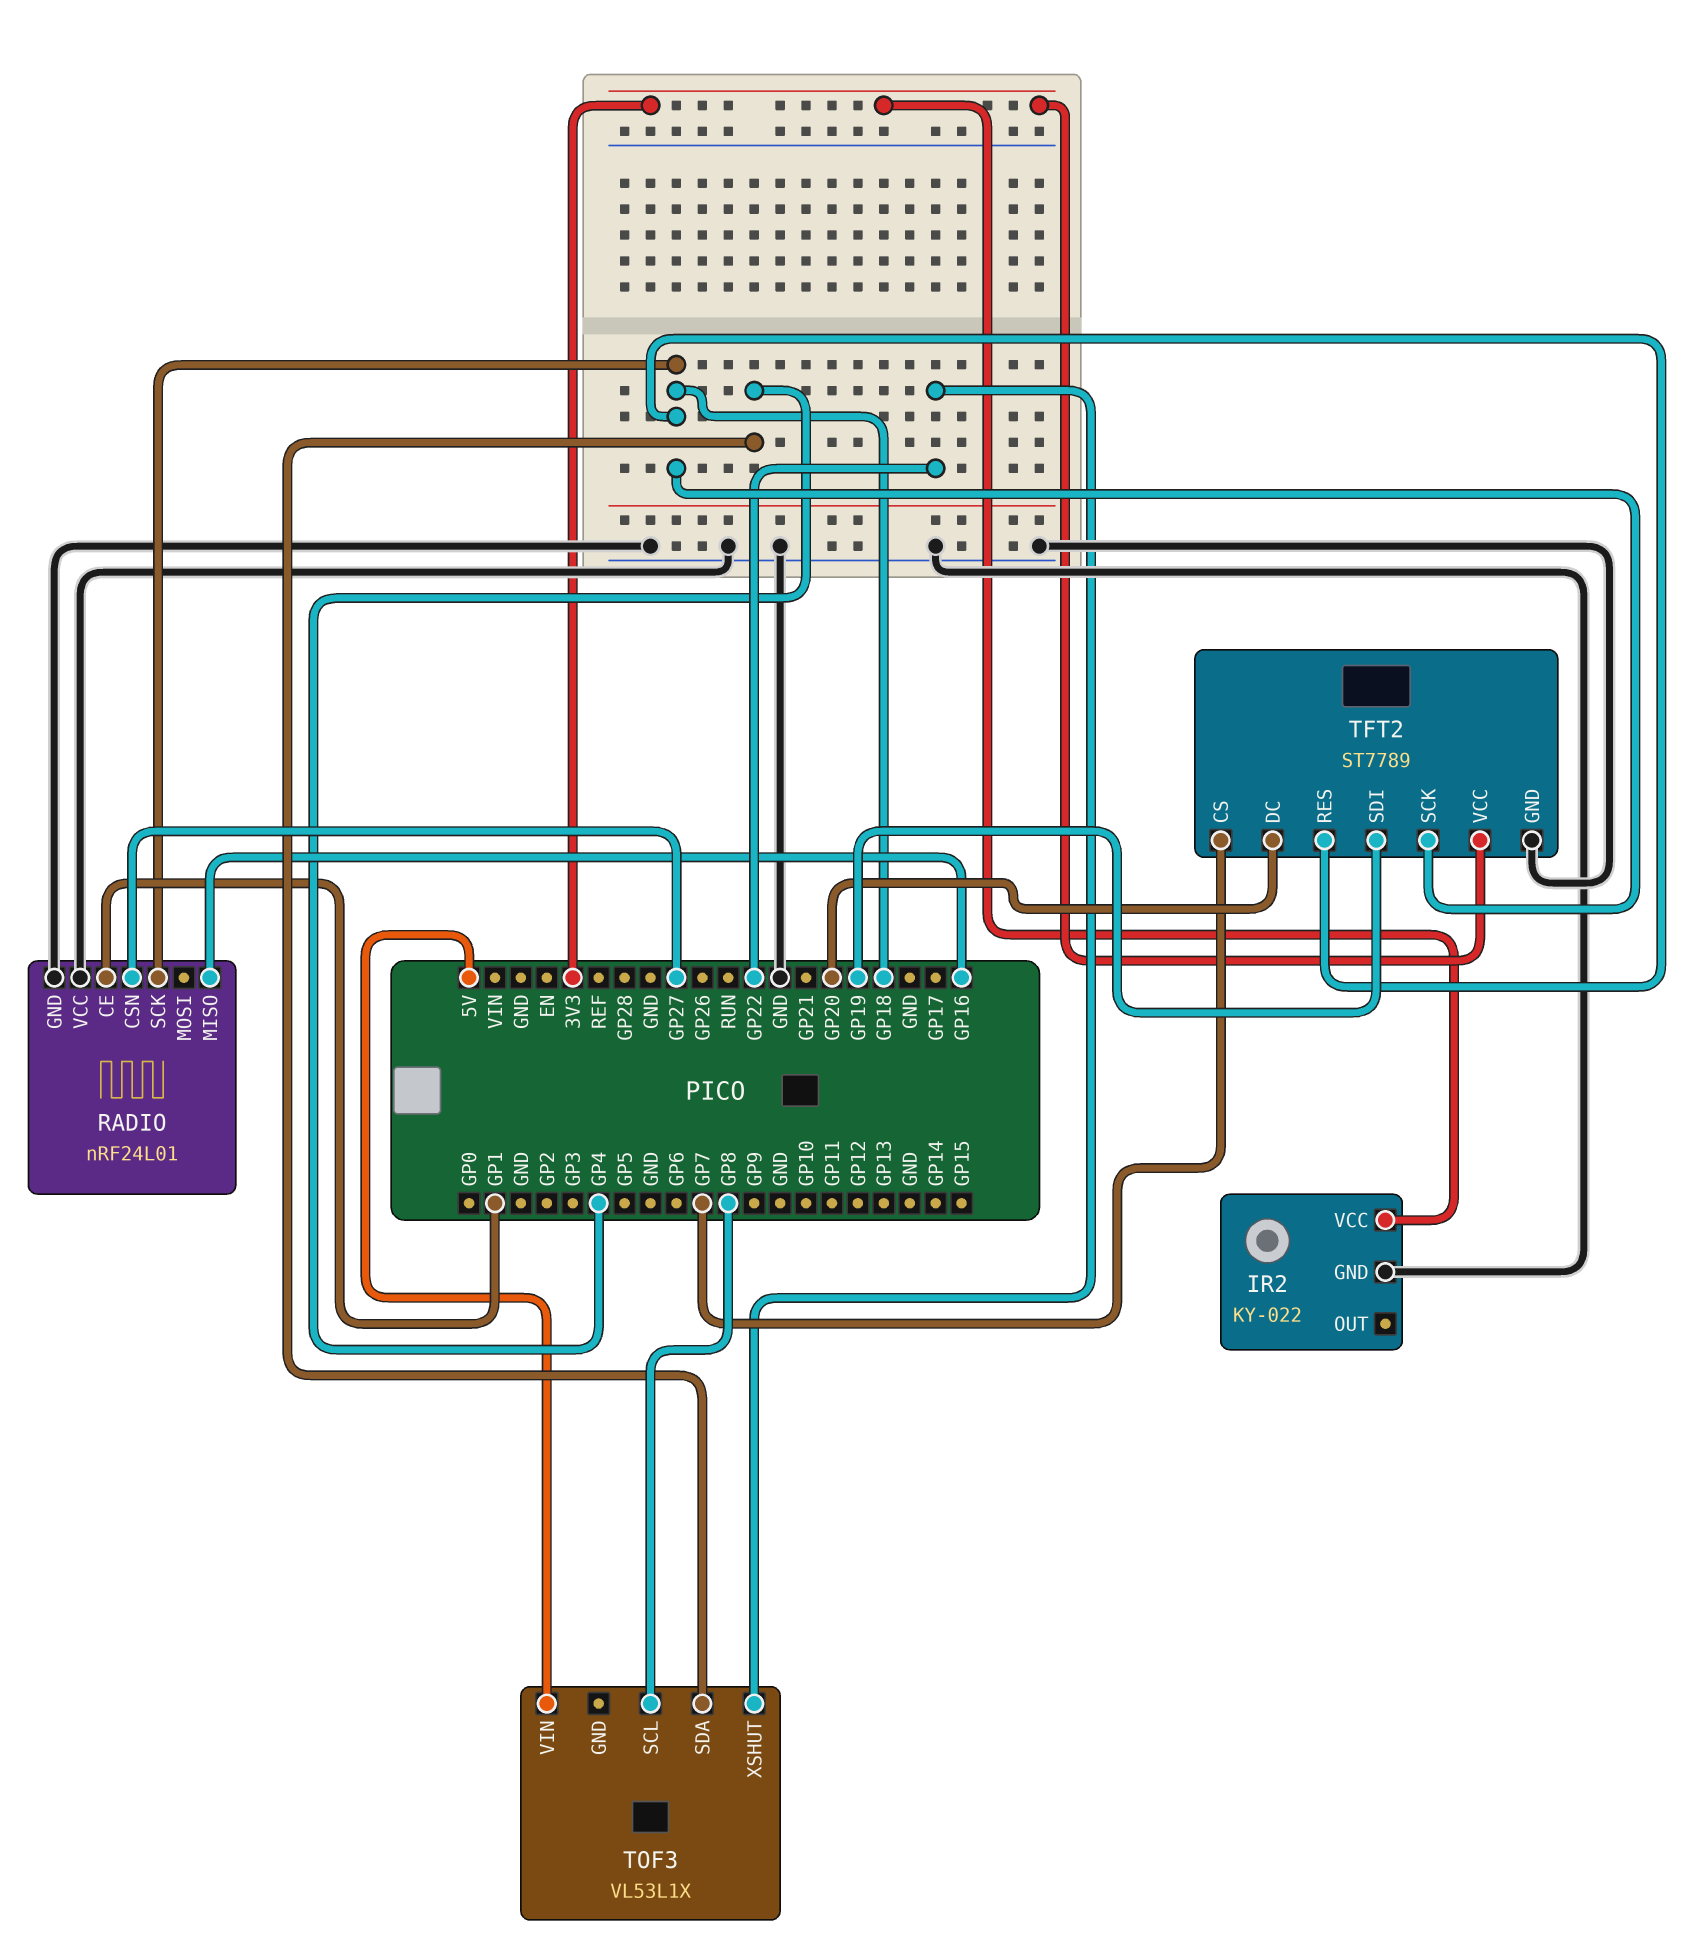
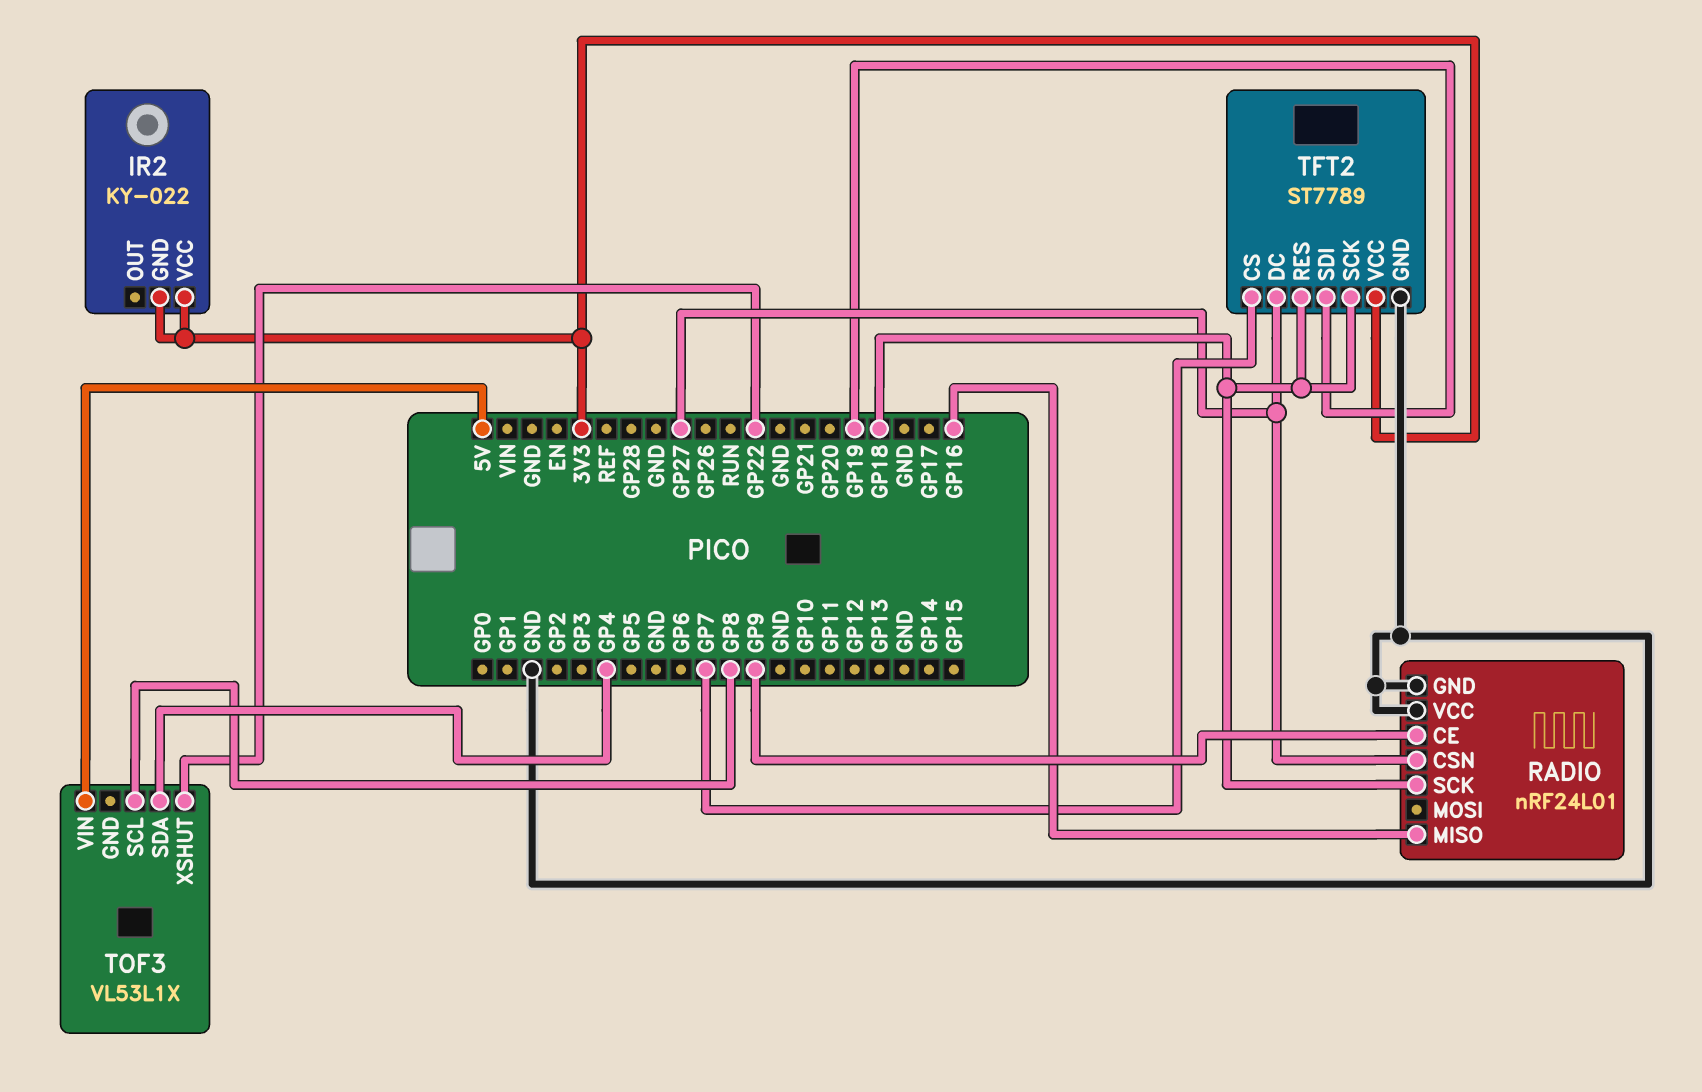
IR2 pin GND: GND -> 3V3
RADIO pin CE: GP1 -> GP9
TFT2 pin DC: GP20 -> GP27

